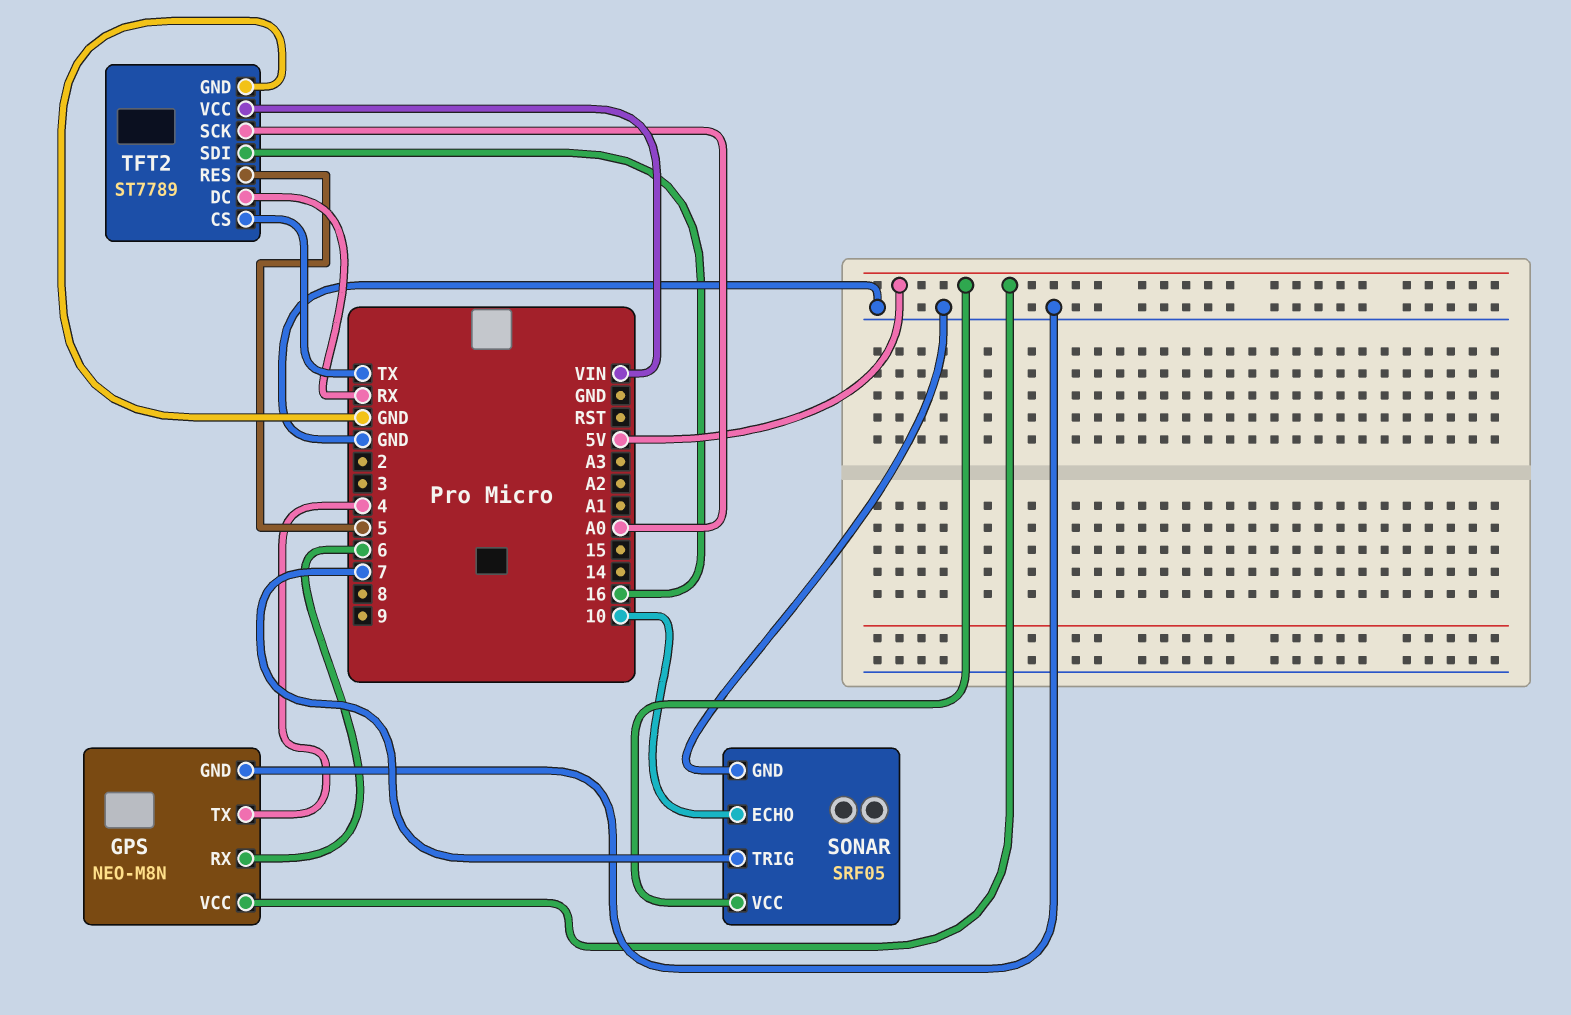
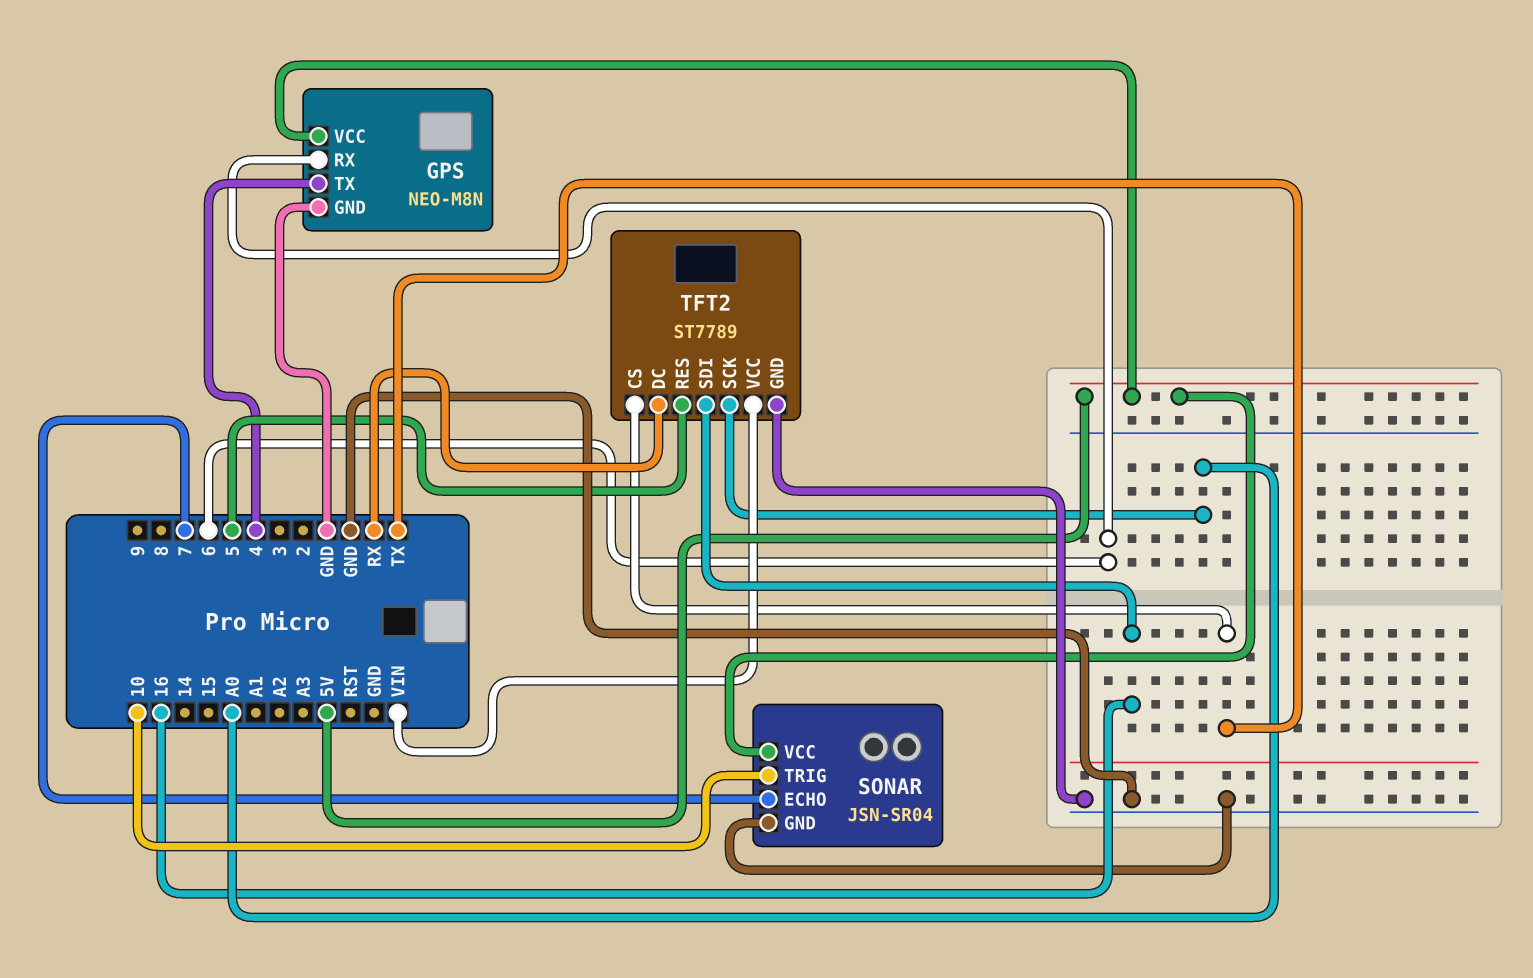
SONAR: SRF05 -> JSN-SR04
SONAR pin ECHO: 10 -> 7
SONAR pin TRIG: 7 -> 10

